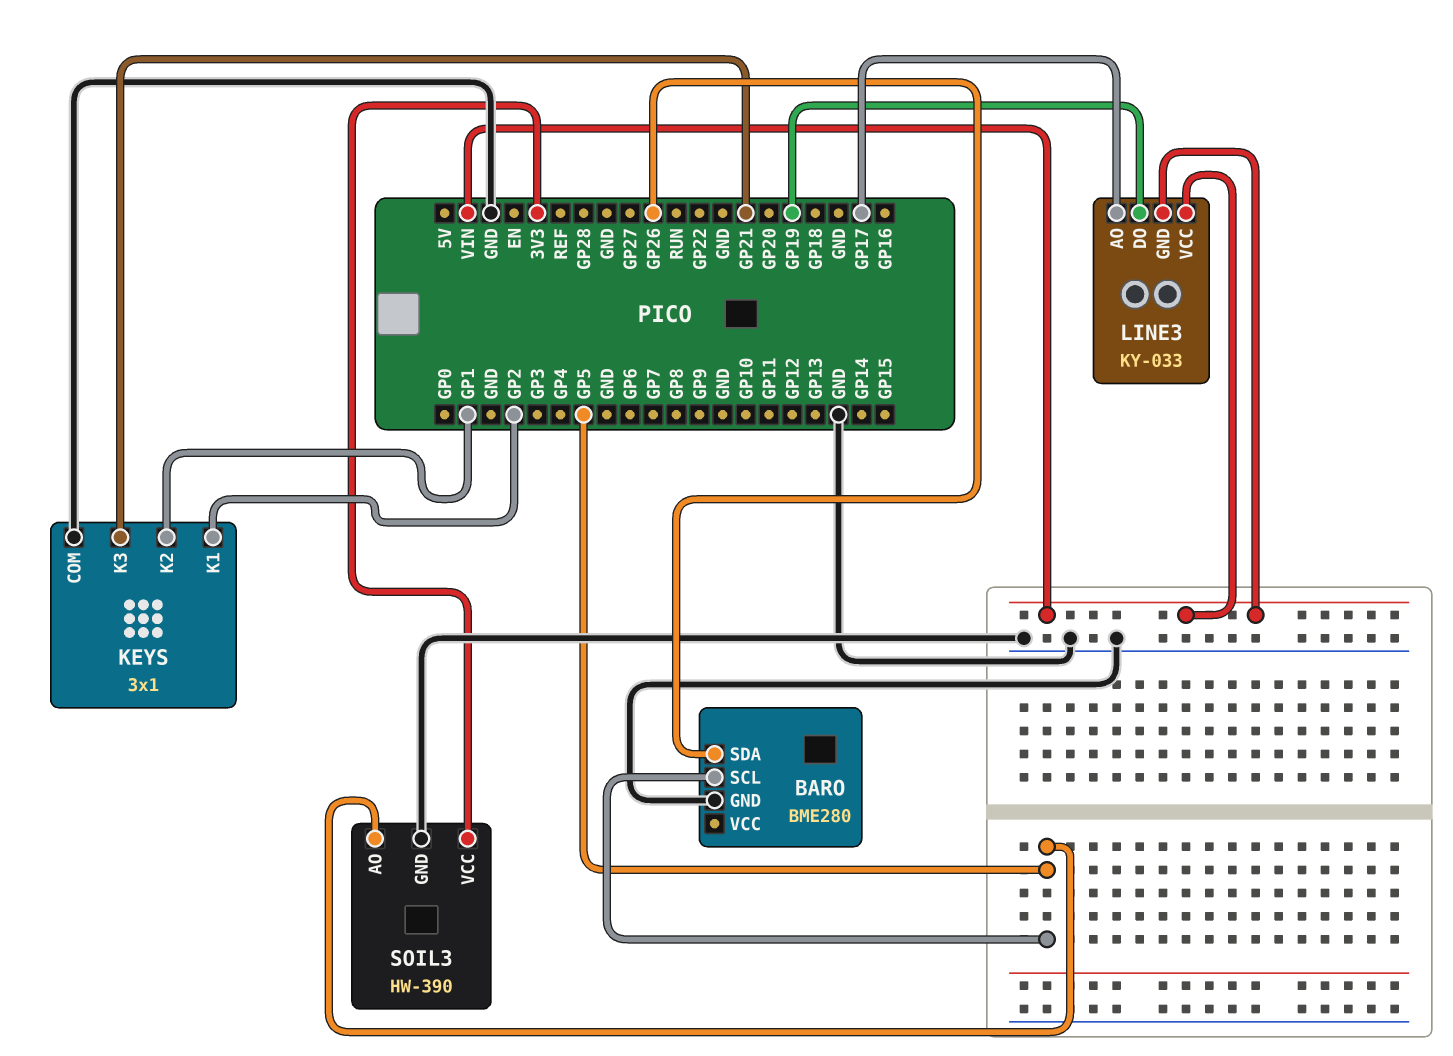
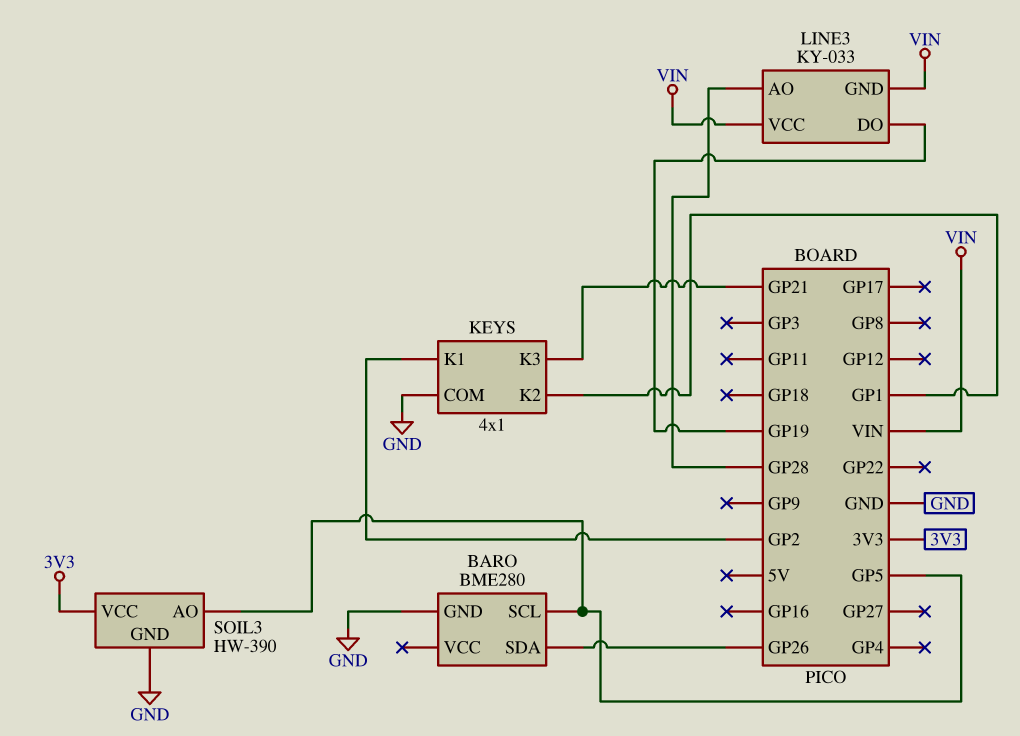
KEYS: 3x1 -> 4x1
LINE3 pin AO: GP17 -> GP28

